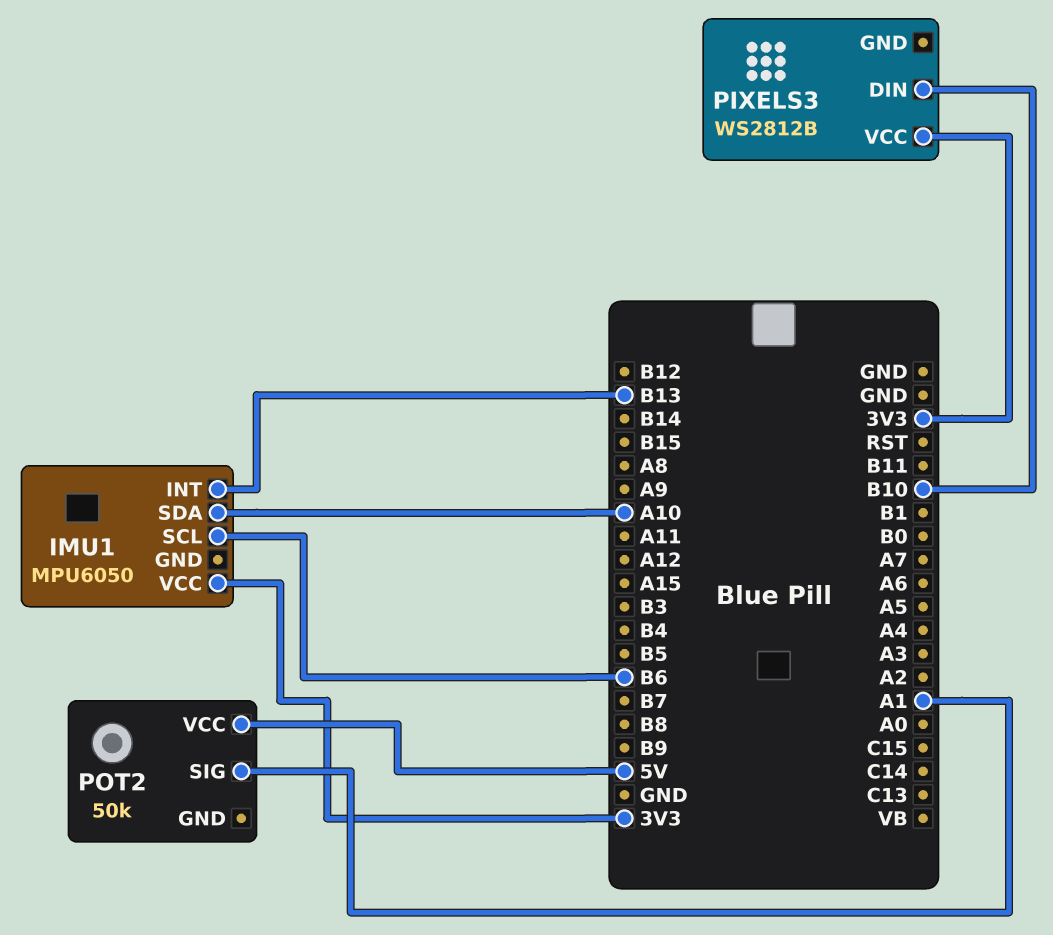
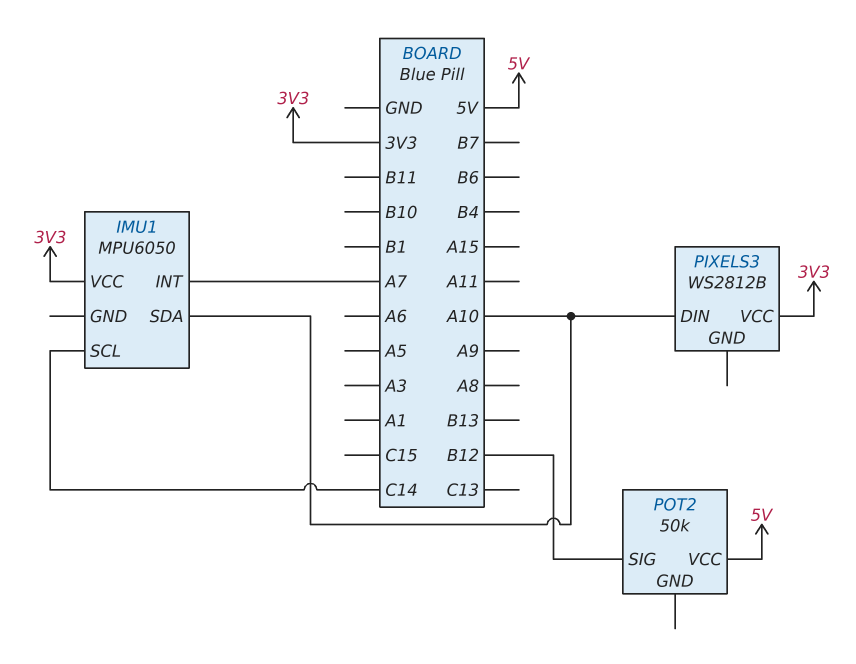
IMU1 pin INT: B13 -> A7
IMU1 pin SCL: B6 -> C14
PIXELS3 pin DIN: B10 -> A10
POT2 pin SIG: A1 -> B12

